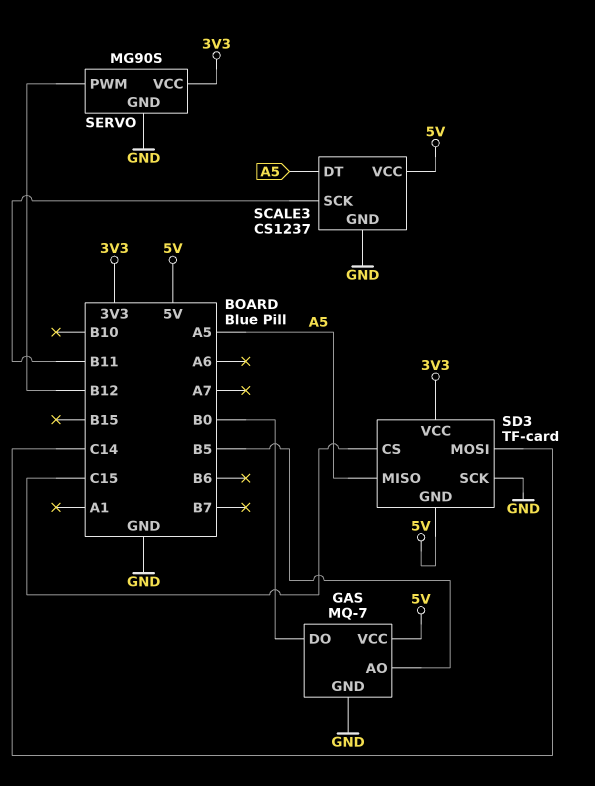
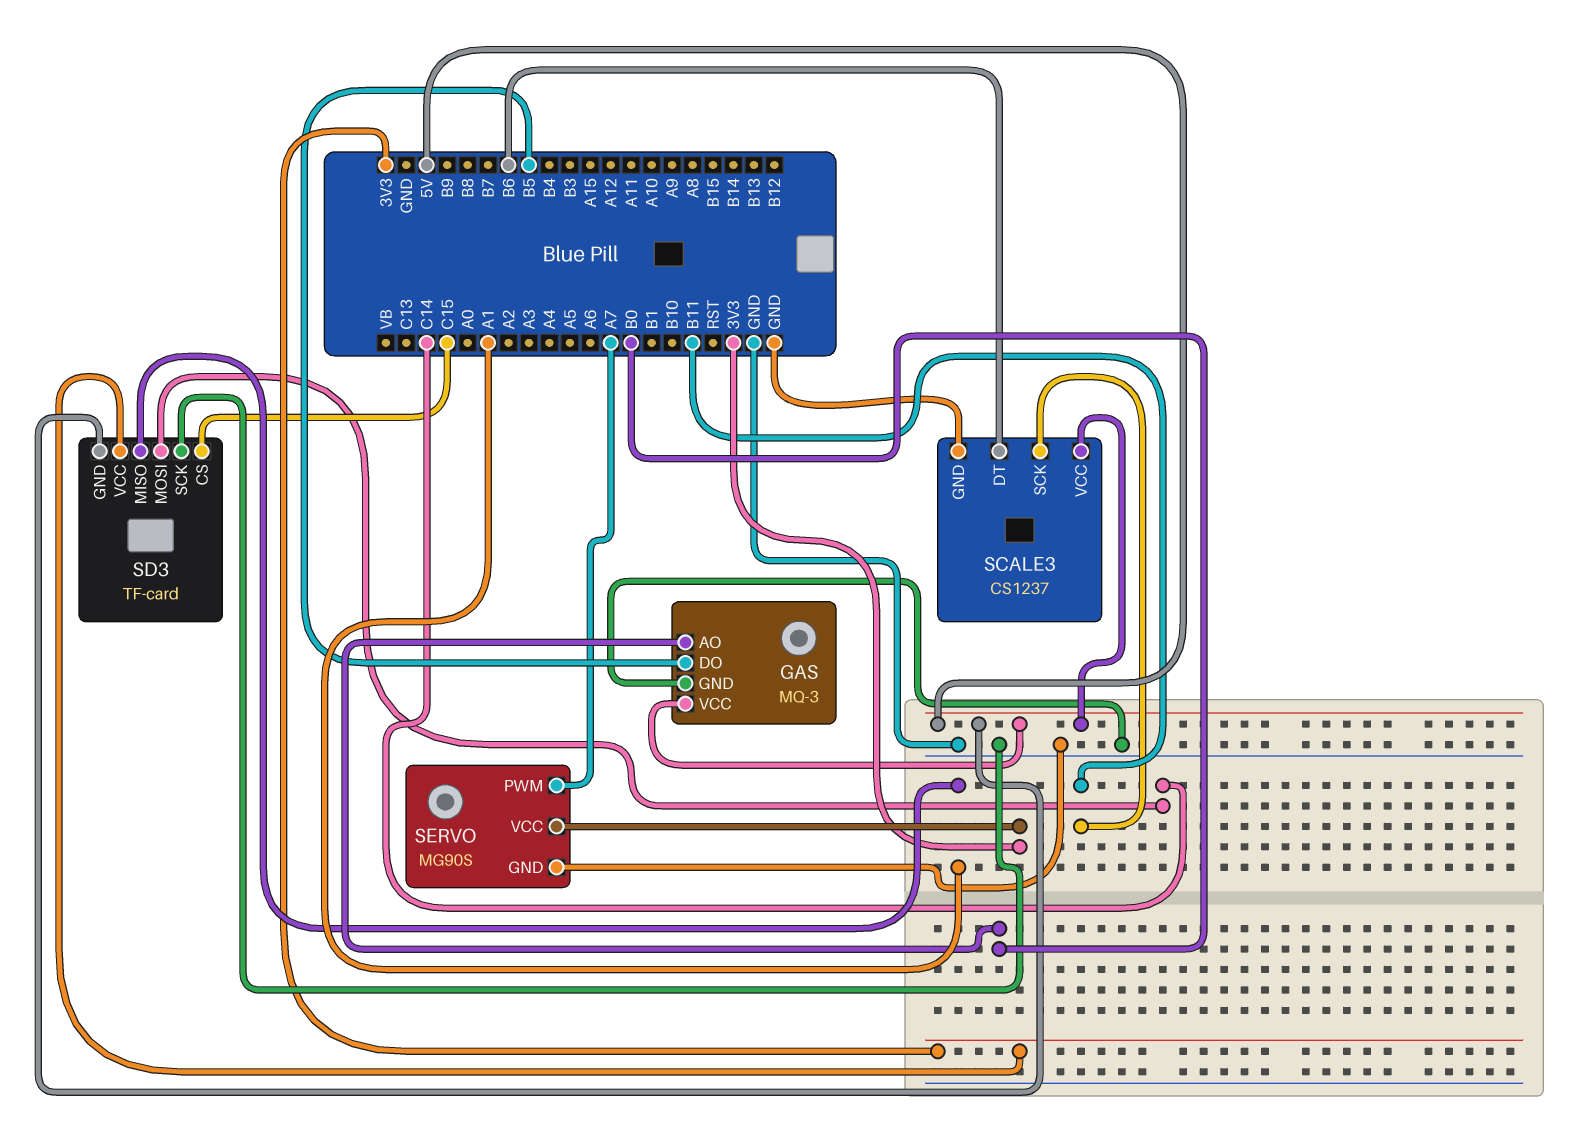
GAS: MQ-7 -> MQ-3
GAS pin AO: B5 -> B0
GAS pin DO: B0 -> B5
SCALE3 pin DT: A5 -> B6
SD3 pin MISO: A5 -> A1
SERVO pin PWM: B12 -> A7

